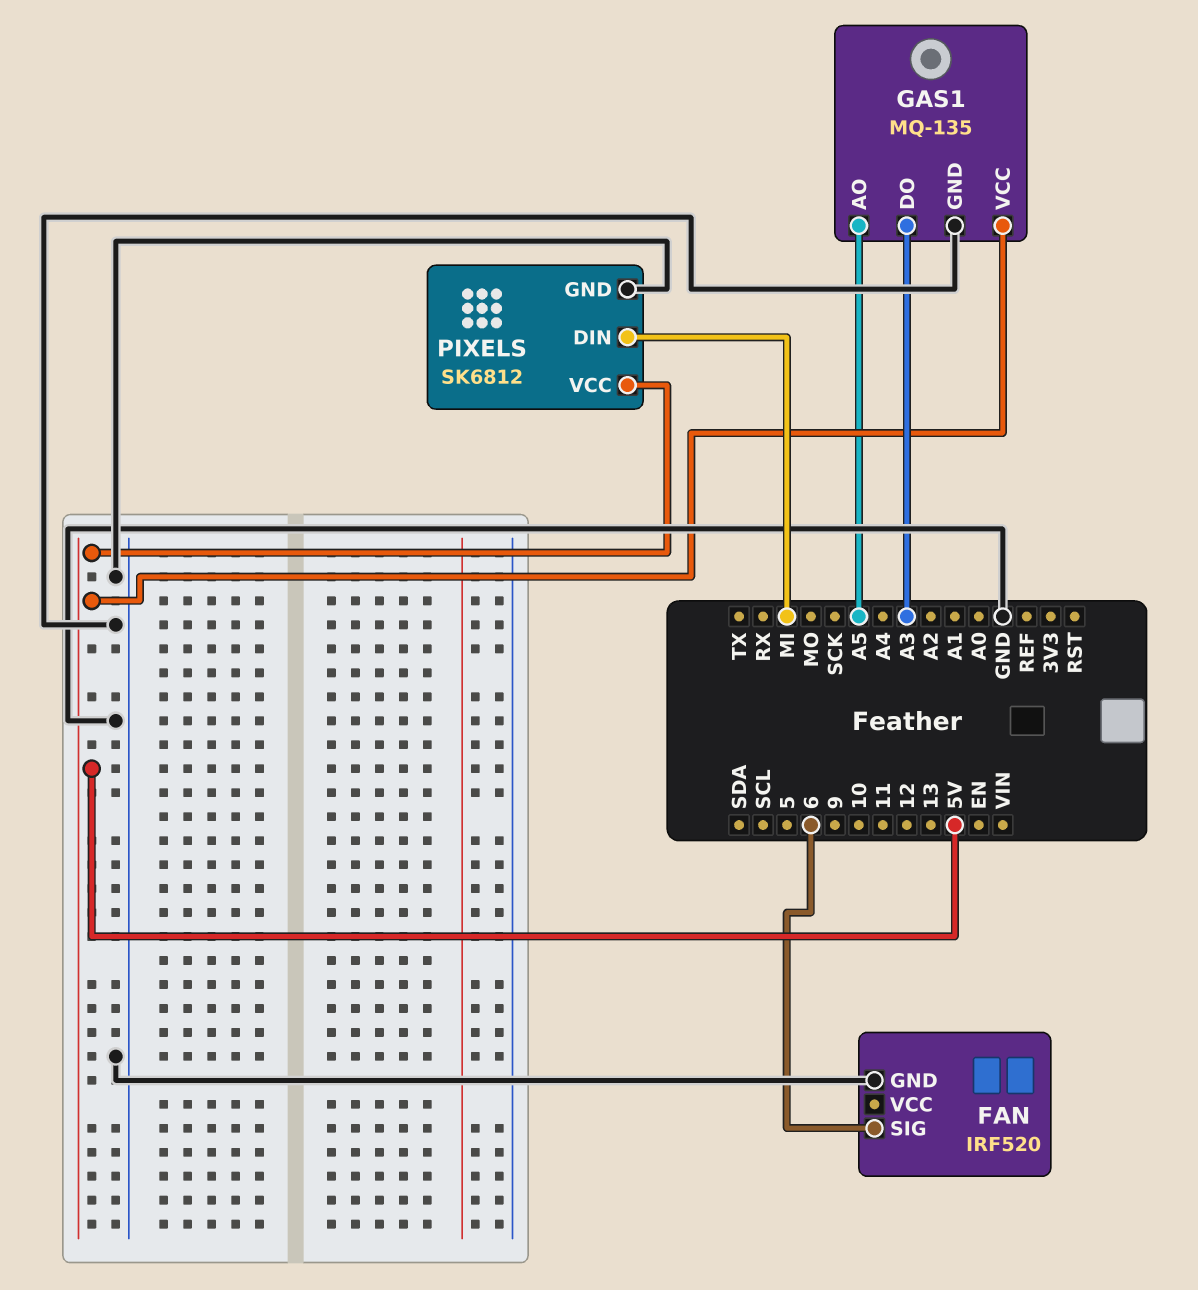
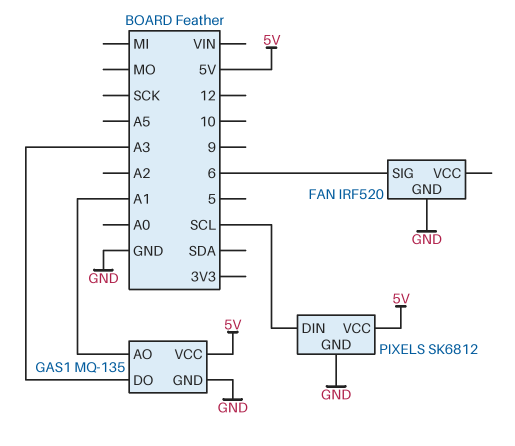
GAS1 pin AO: A5 -> A1
PIXELS pin DIN: MI -> SCL

